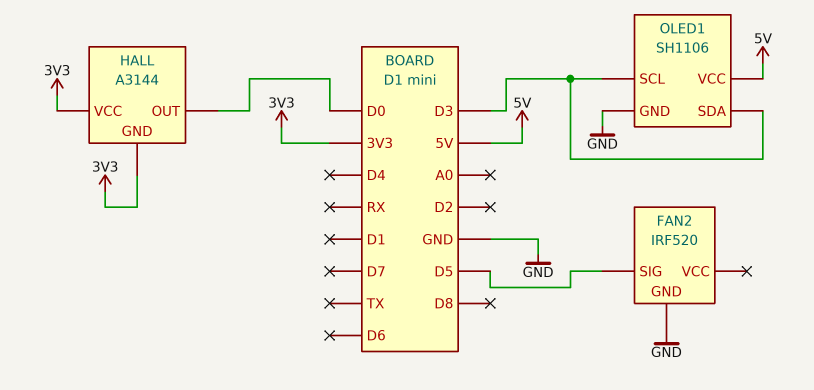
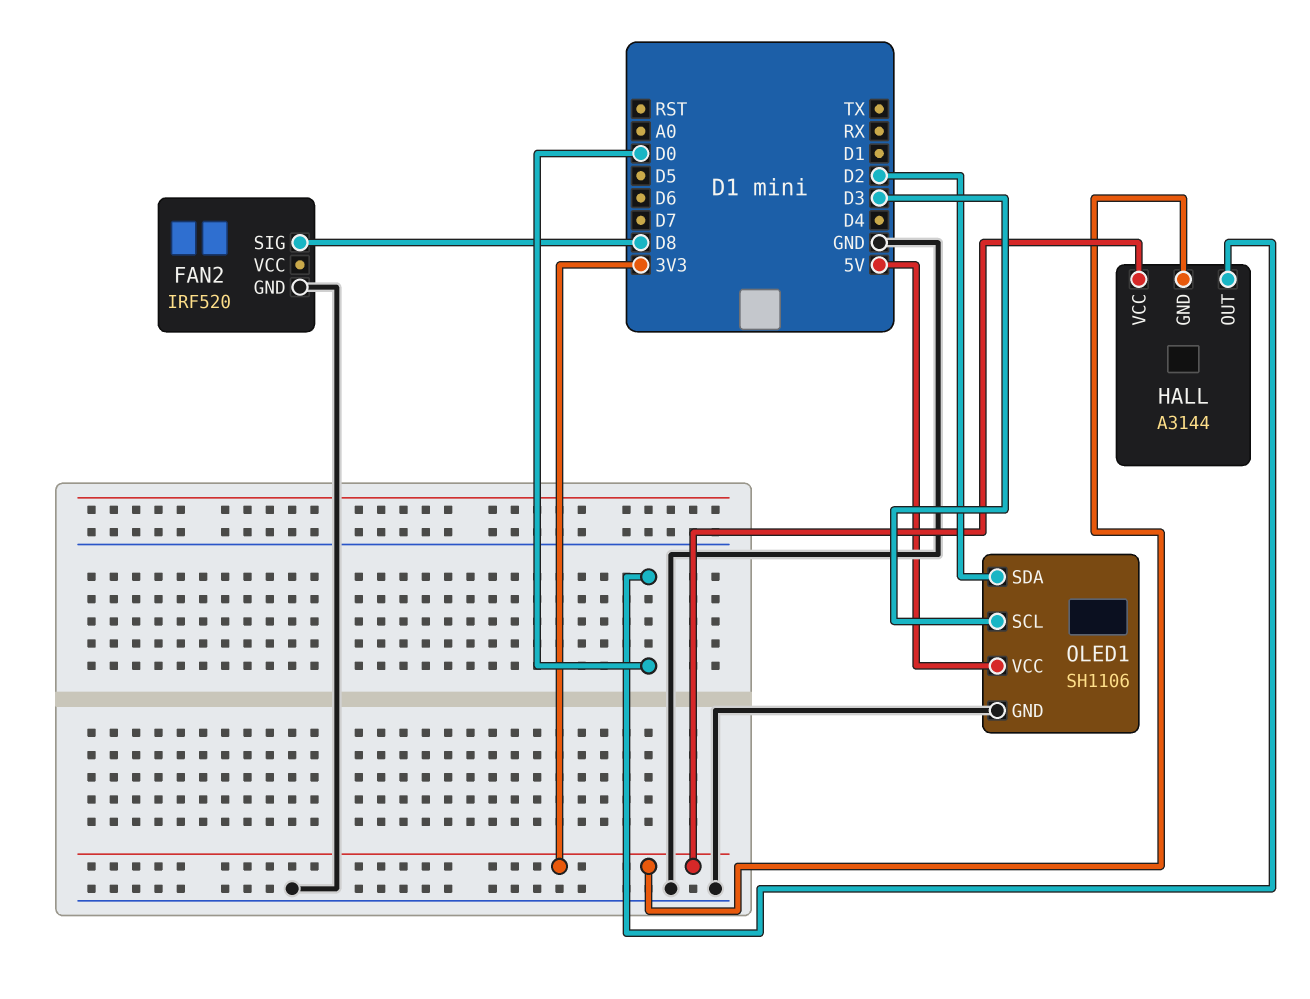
FAN2 pin SIG: D5 -> D8
OLED1 pin SDA: D3 -> D2

